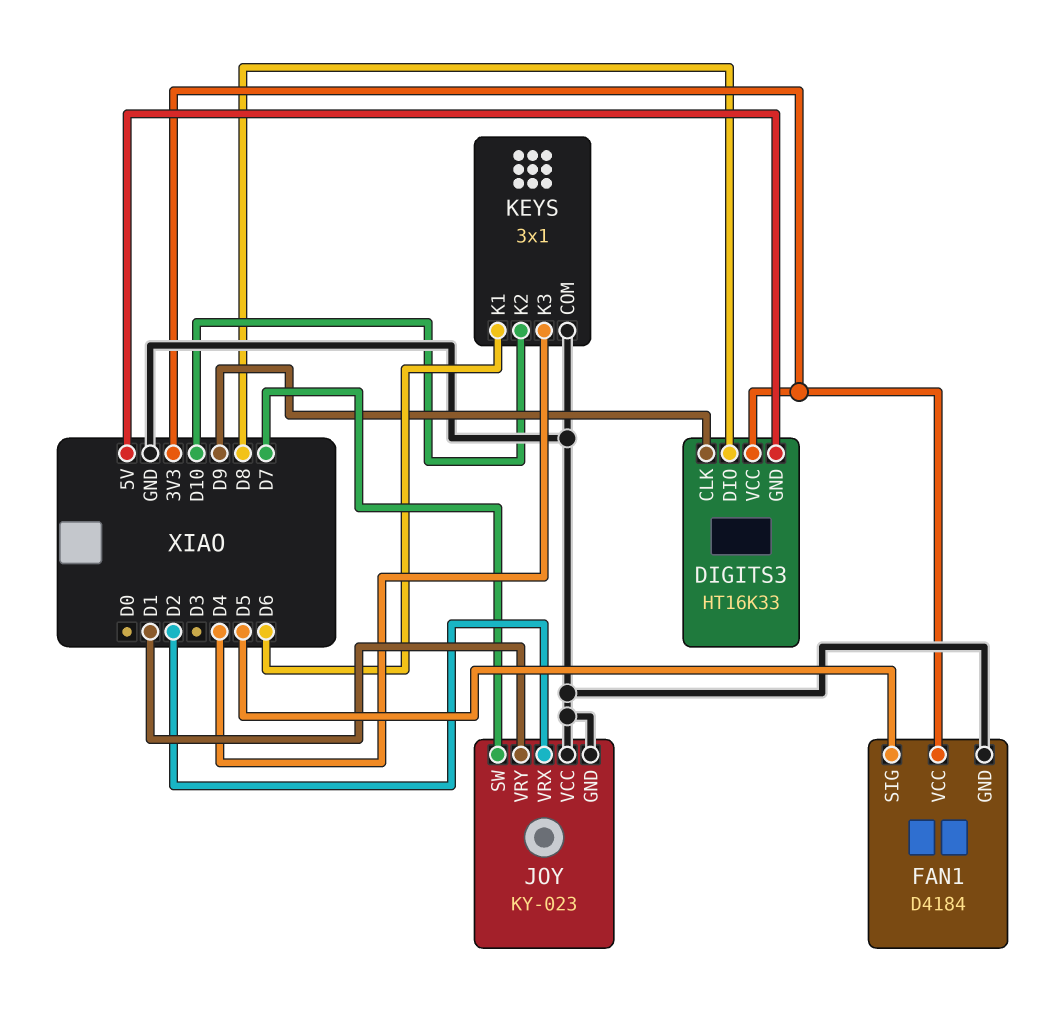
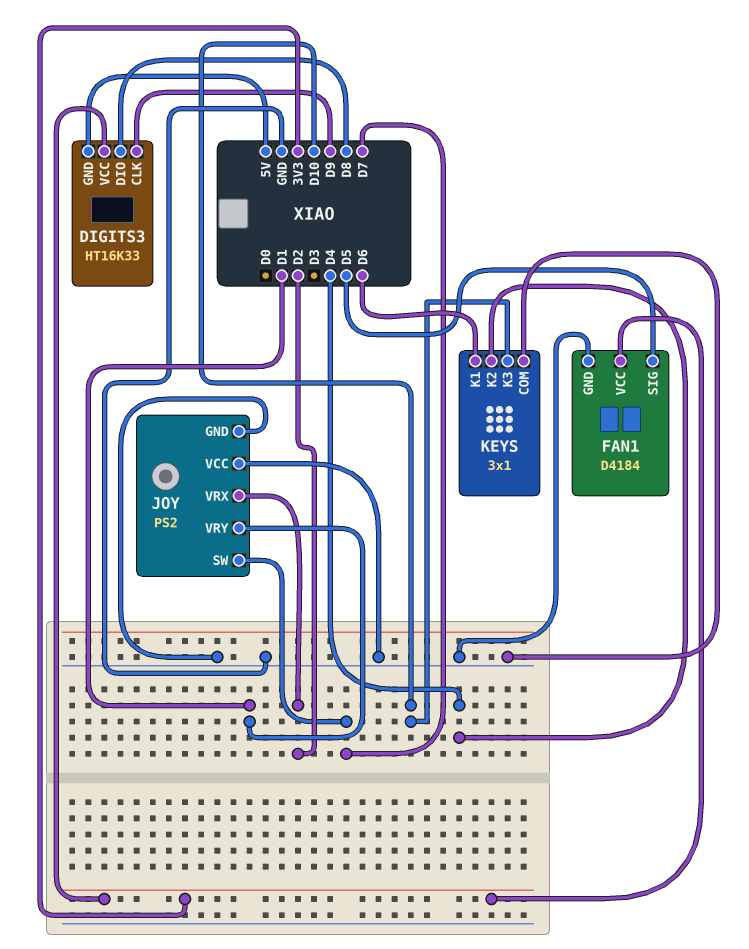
JOY: KY-023 -> PS2
KEYS pin K2: D10 -> D4
KEYS pin K3: D4 -> D10

